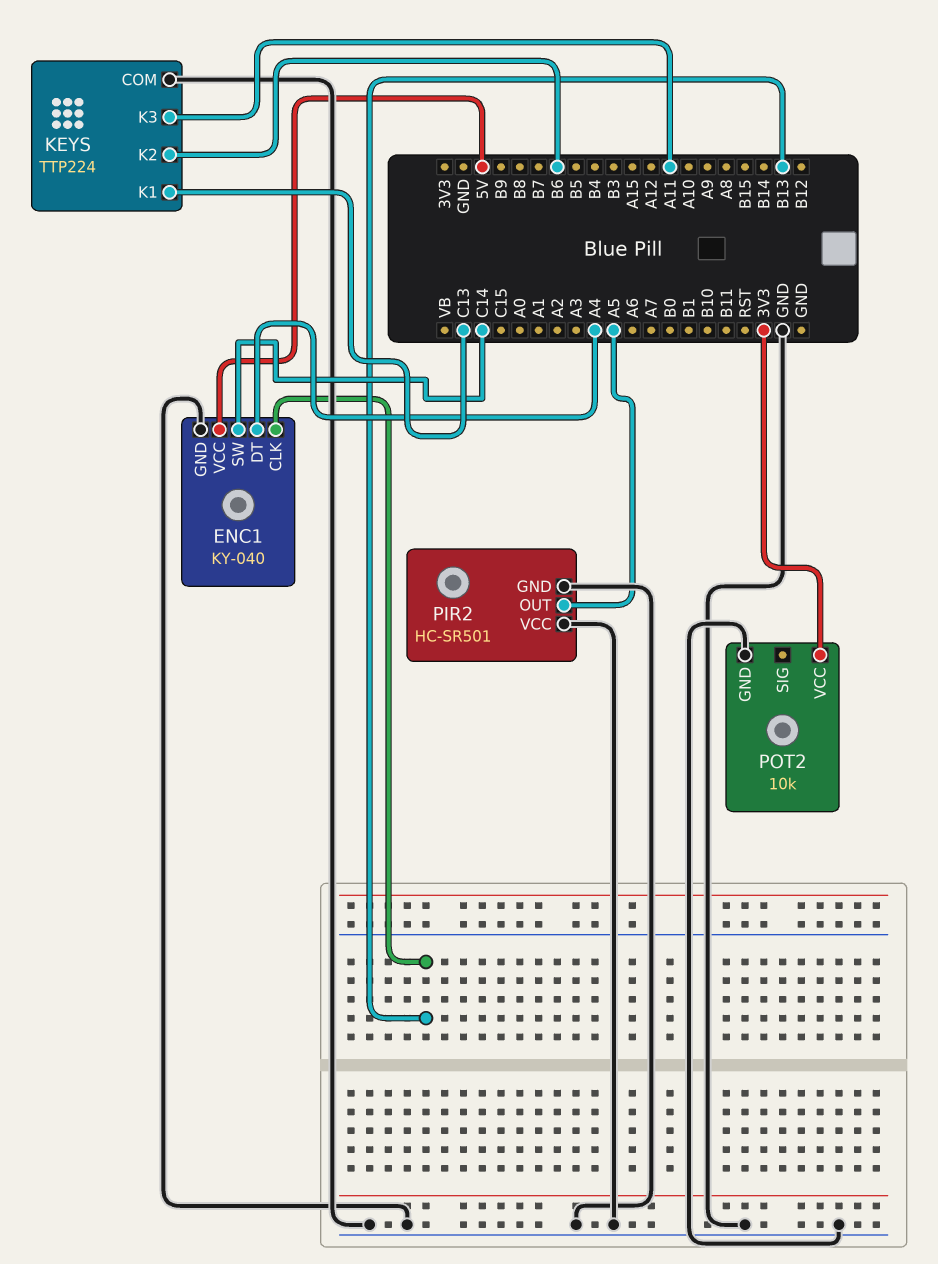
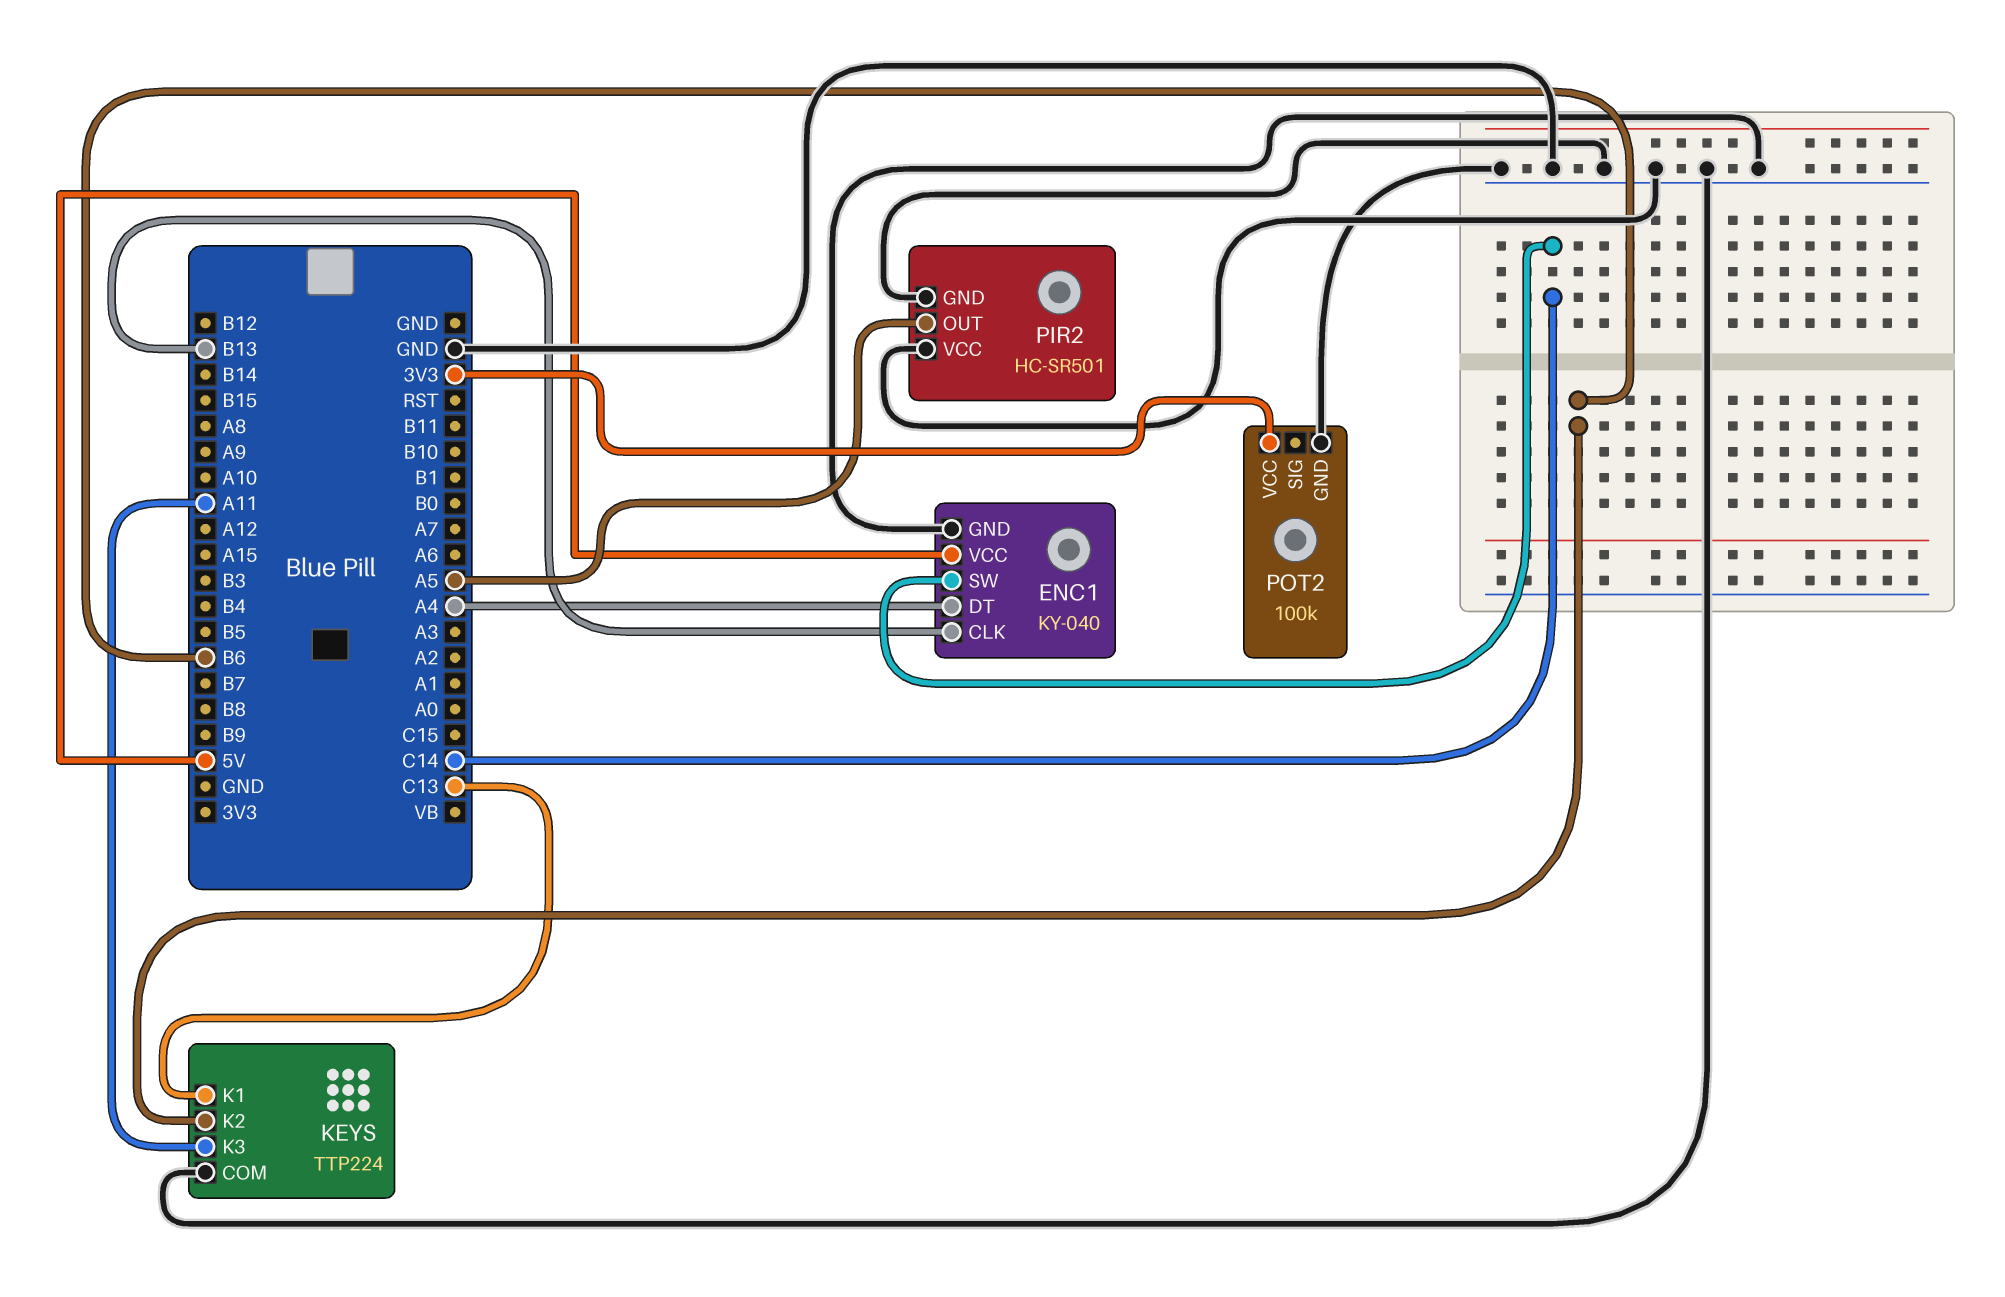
POT2: 10k -> 100k

